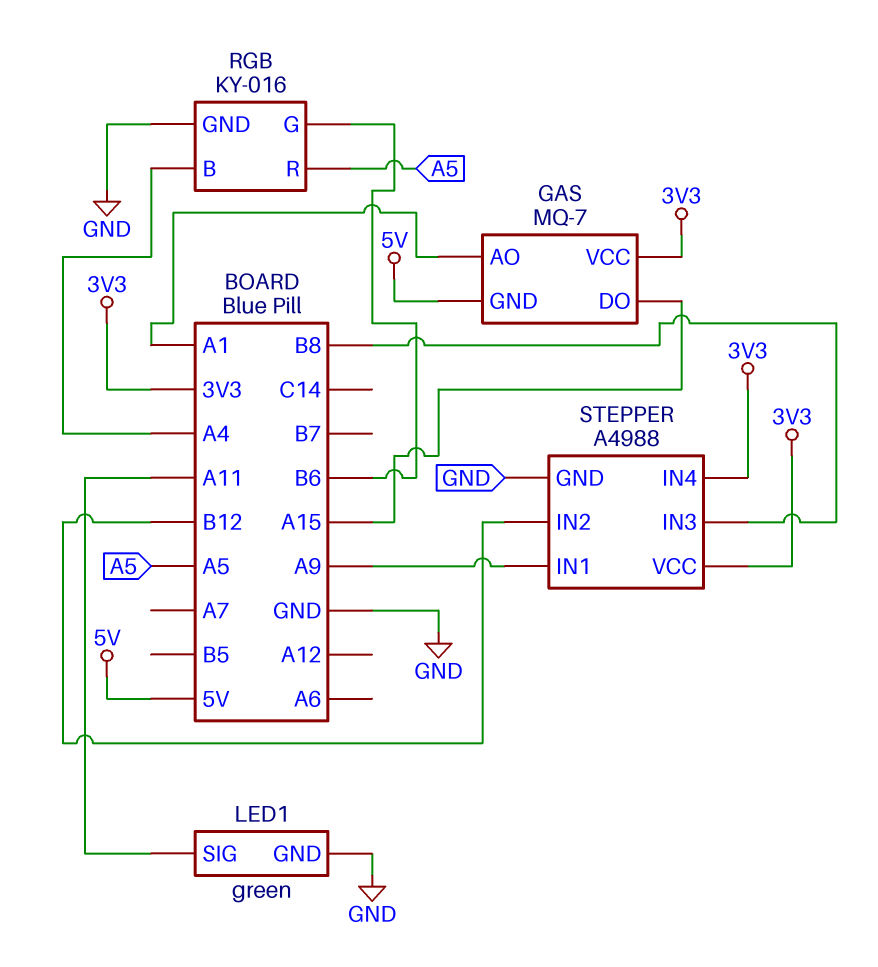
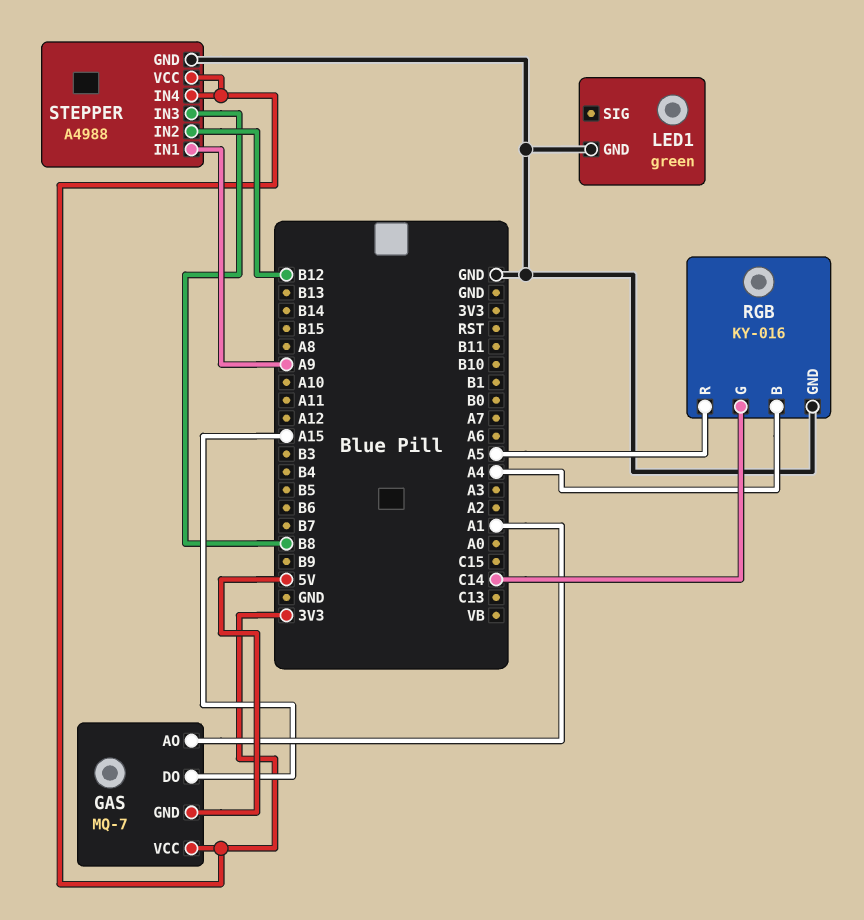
LED1 pin SIG: A11 -> none
RGB pin G: B6 -> C14

